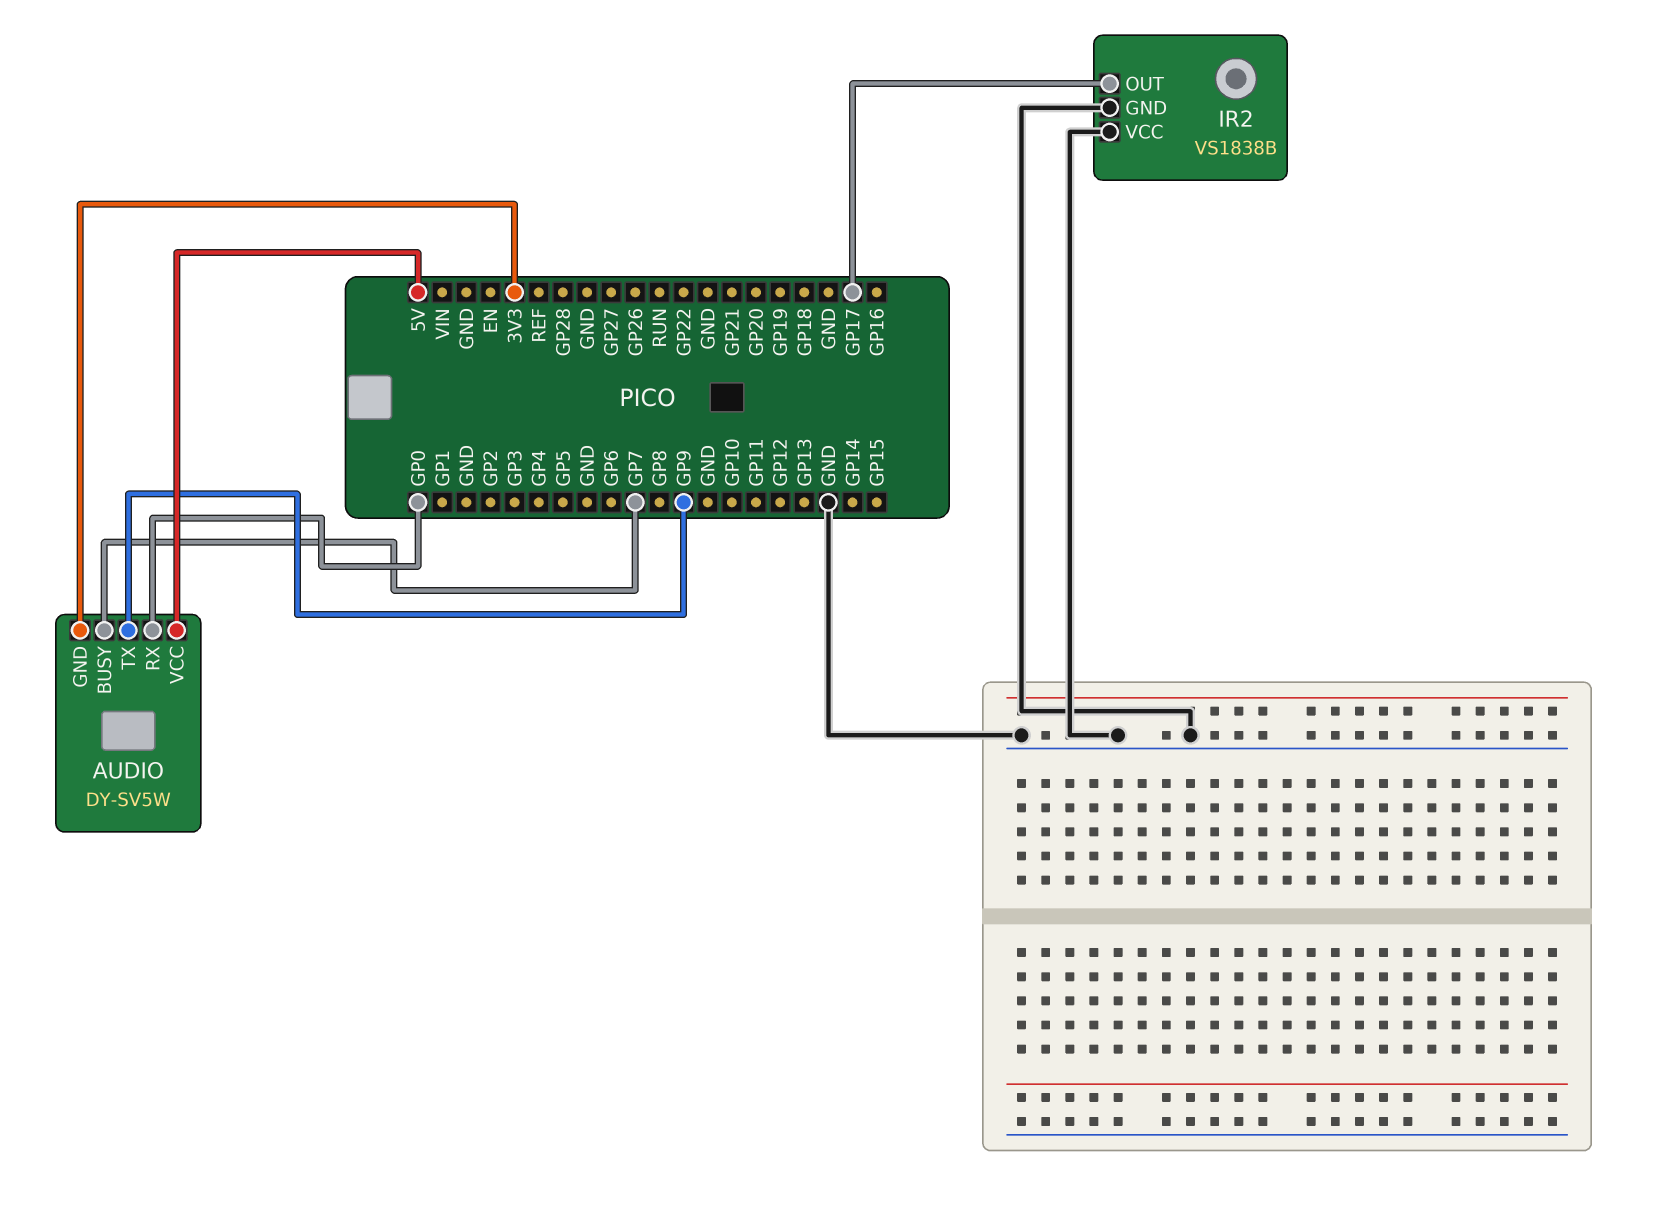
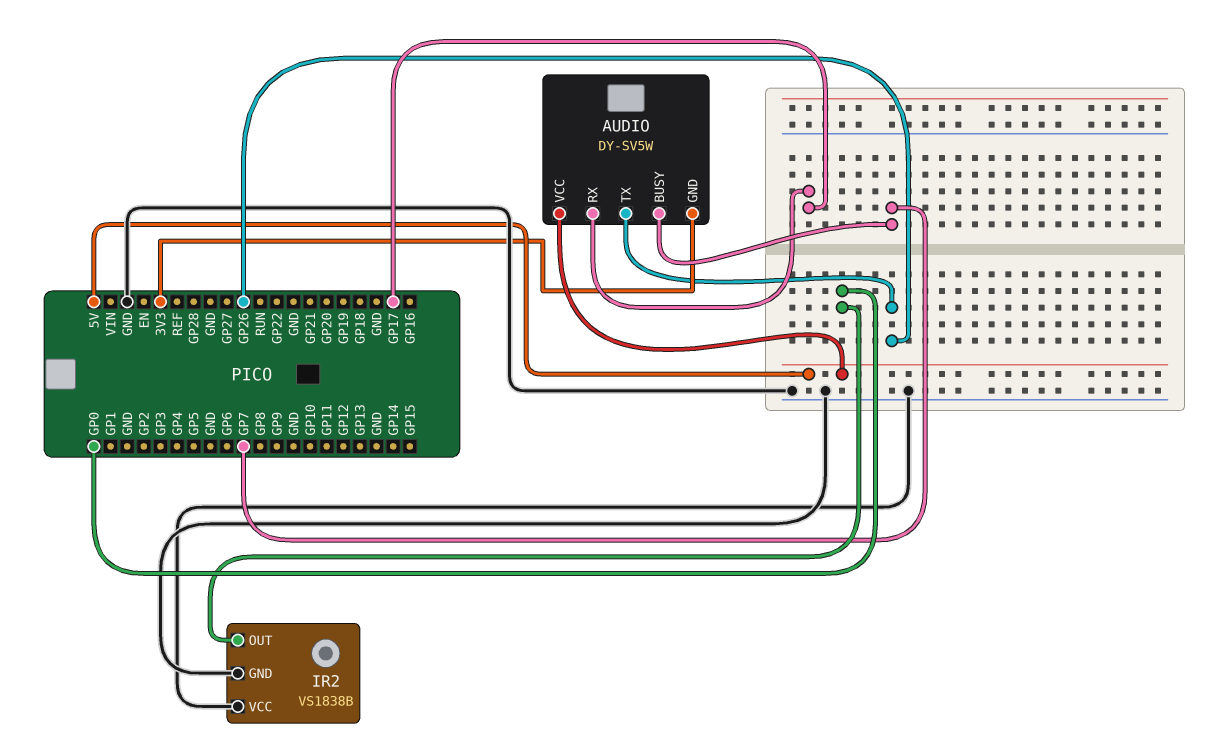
AUDIO pin RX: GP0 -> GP17
AUDIO pin TX: GP9 -> GP26
IR2 pin OUT: GP17 -> GP0

